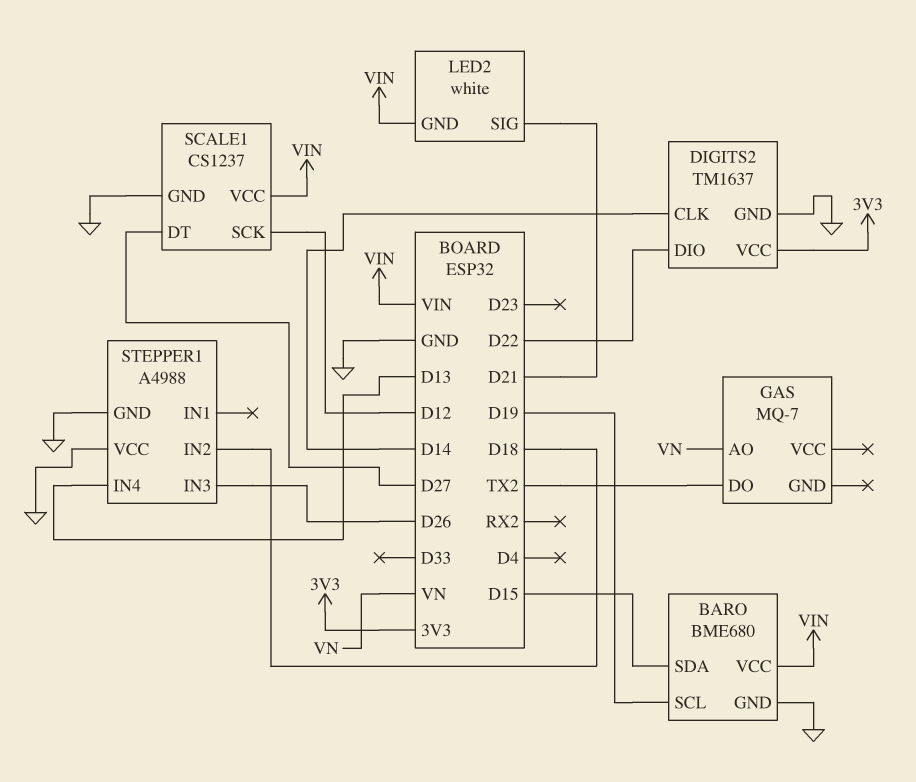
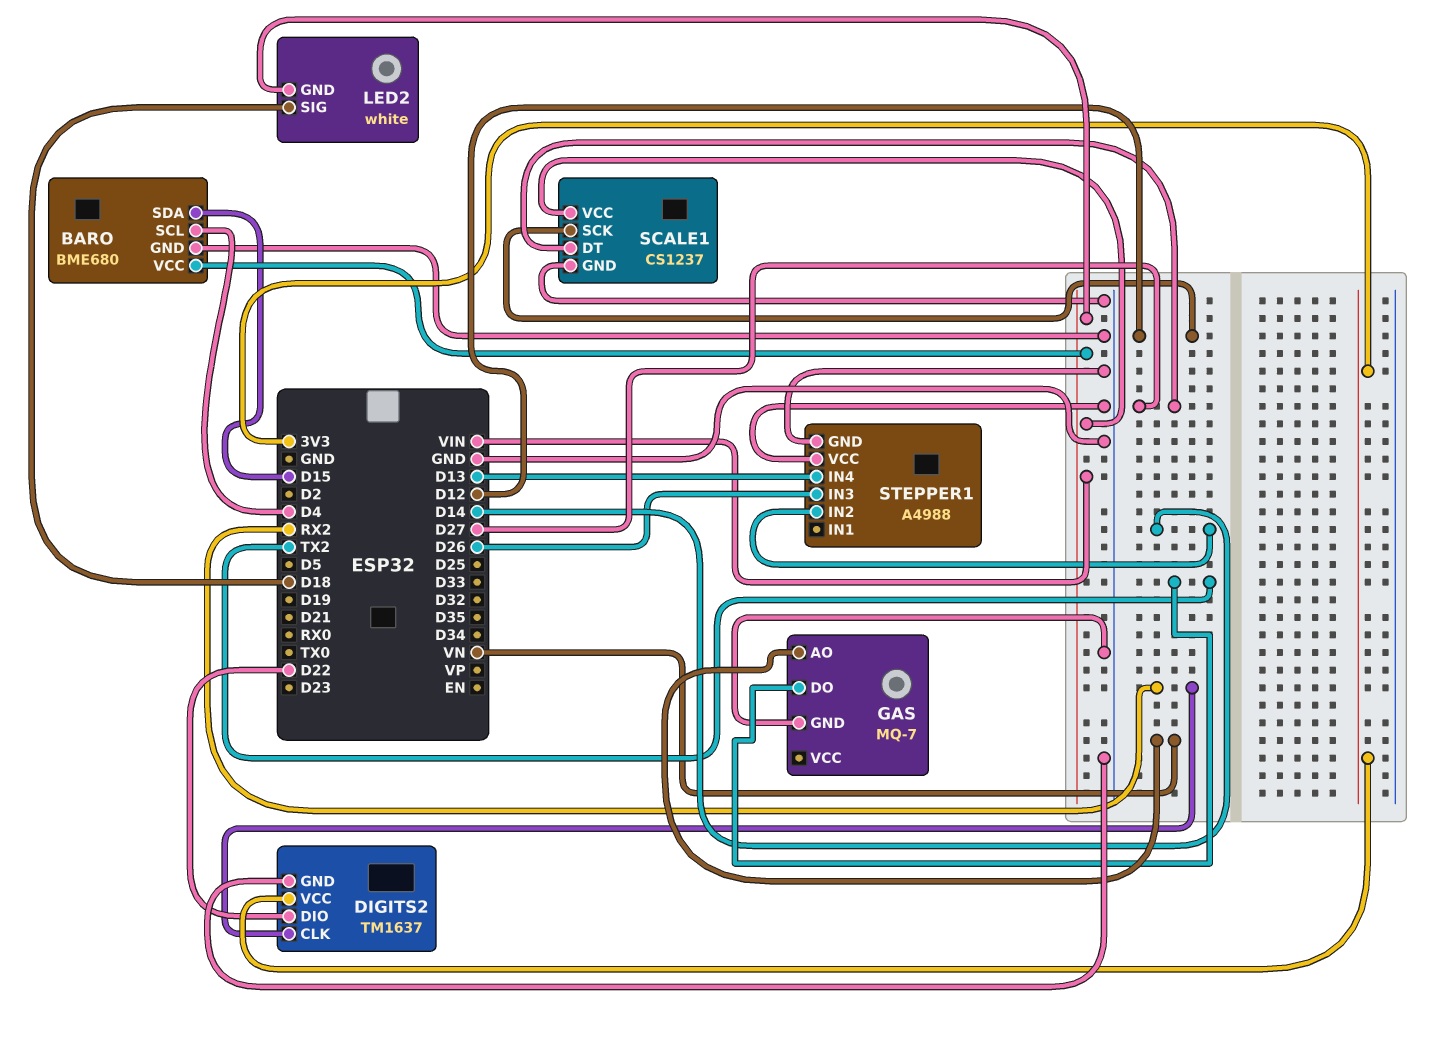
BARO pin SCL: D19 -> D4
DIGITS2 pin CLK: D14 -> RX2
GAS pin GND: none -> GND
LED2 pin SIG: D21 -> D18
STEPPER1 pin IN2: D18 -> D14

